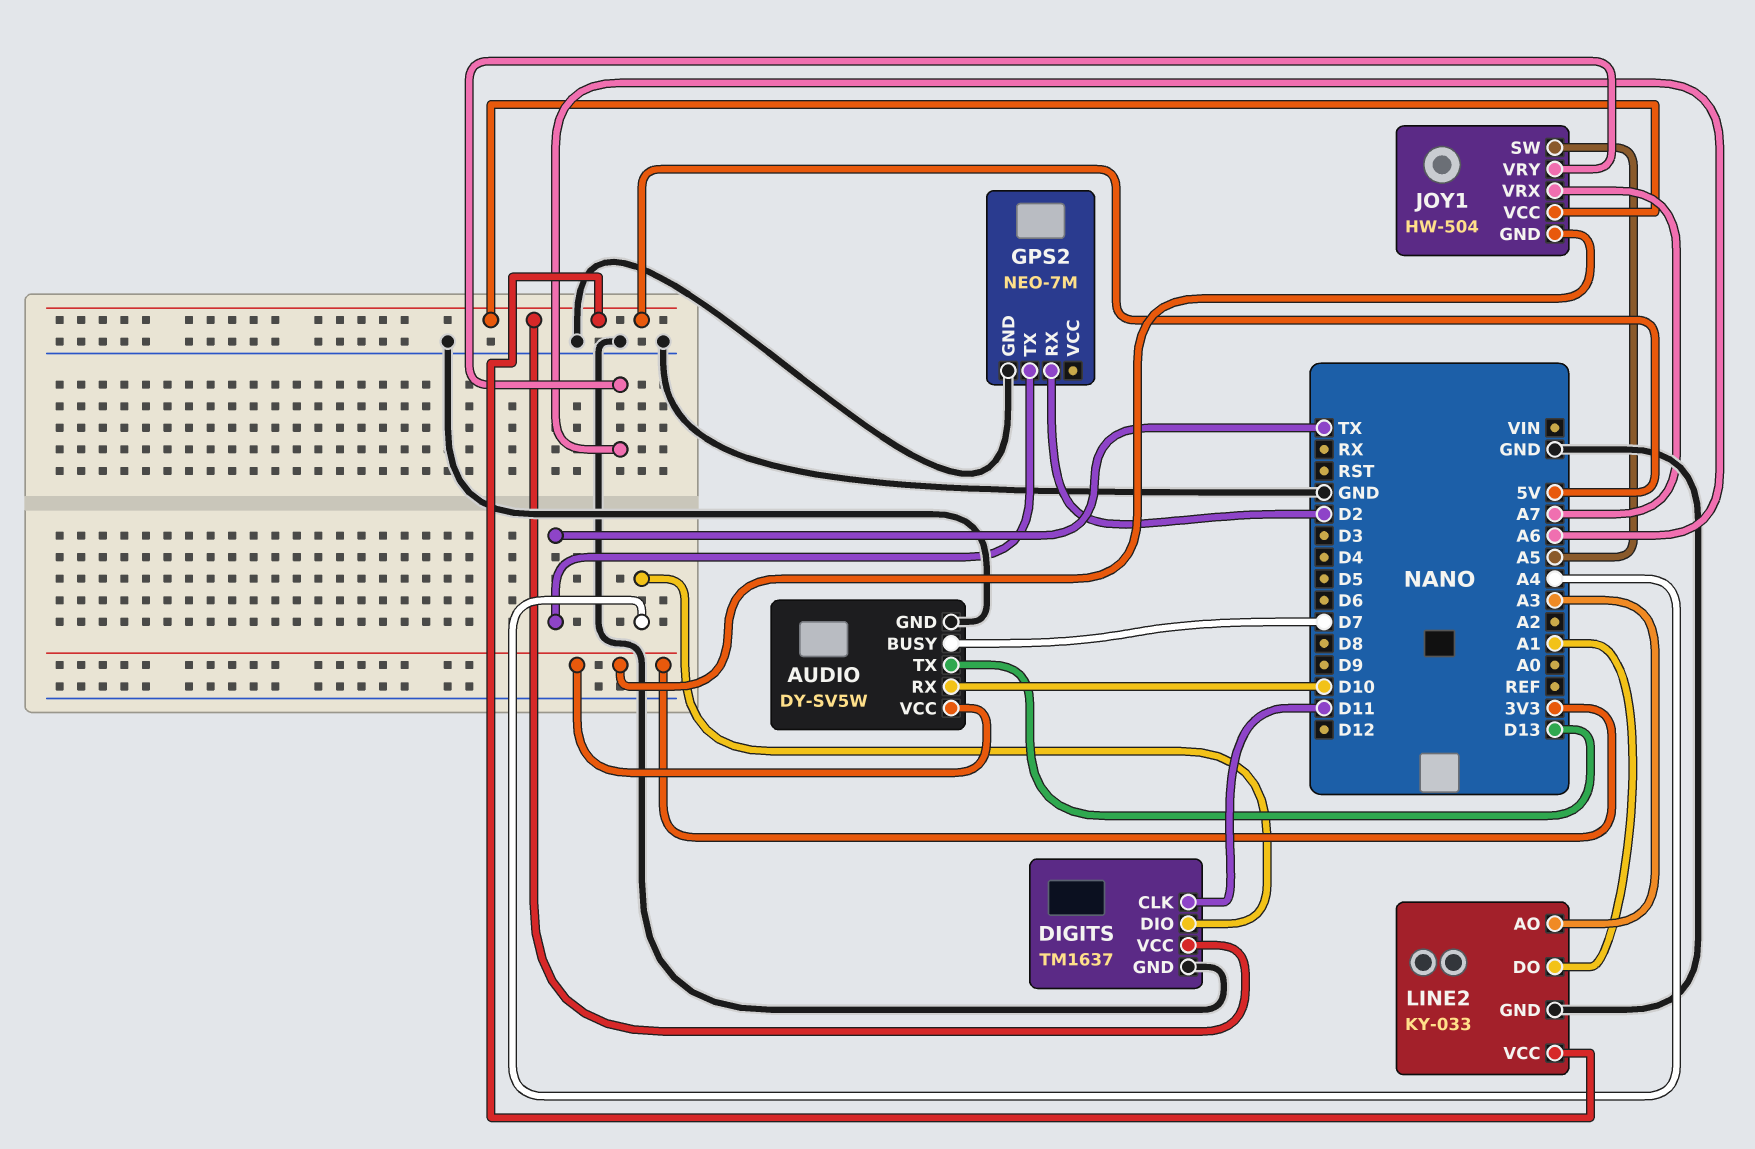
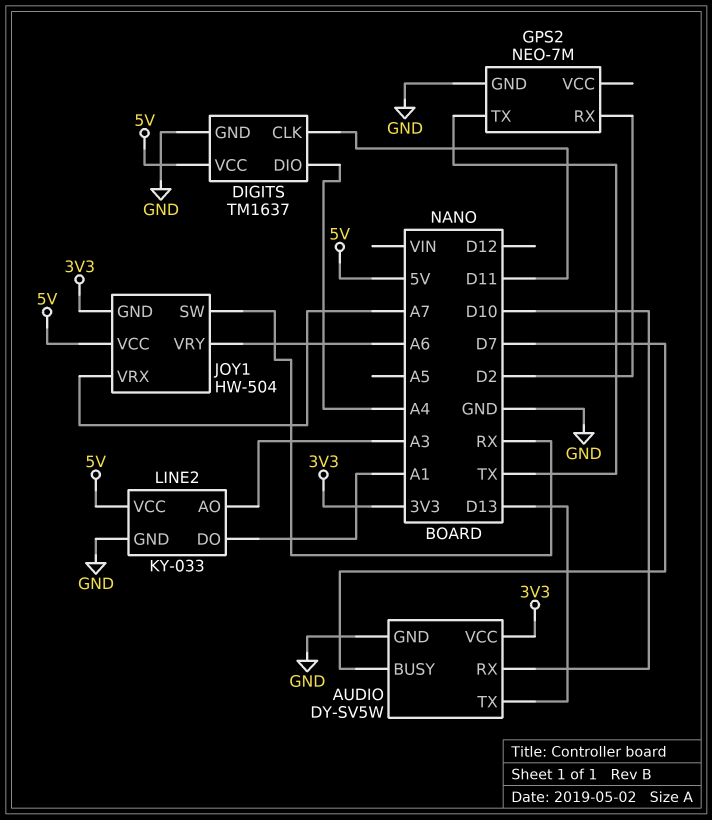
JOY1 pin SW: A5 -> RX

